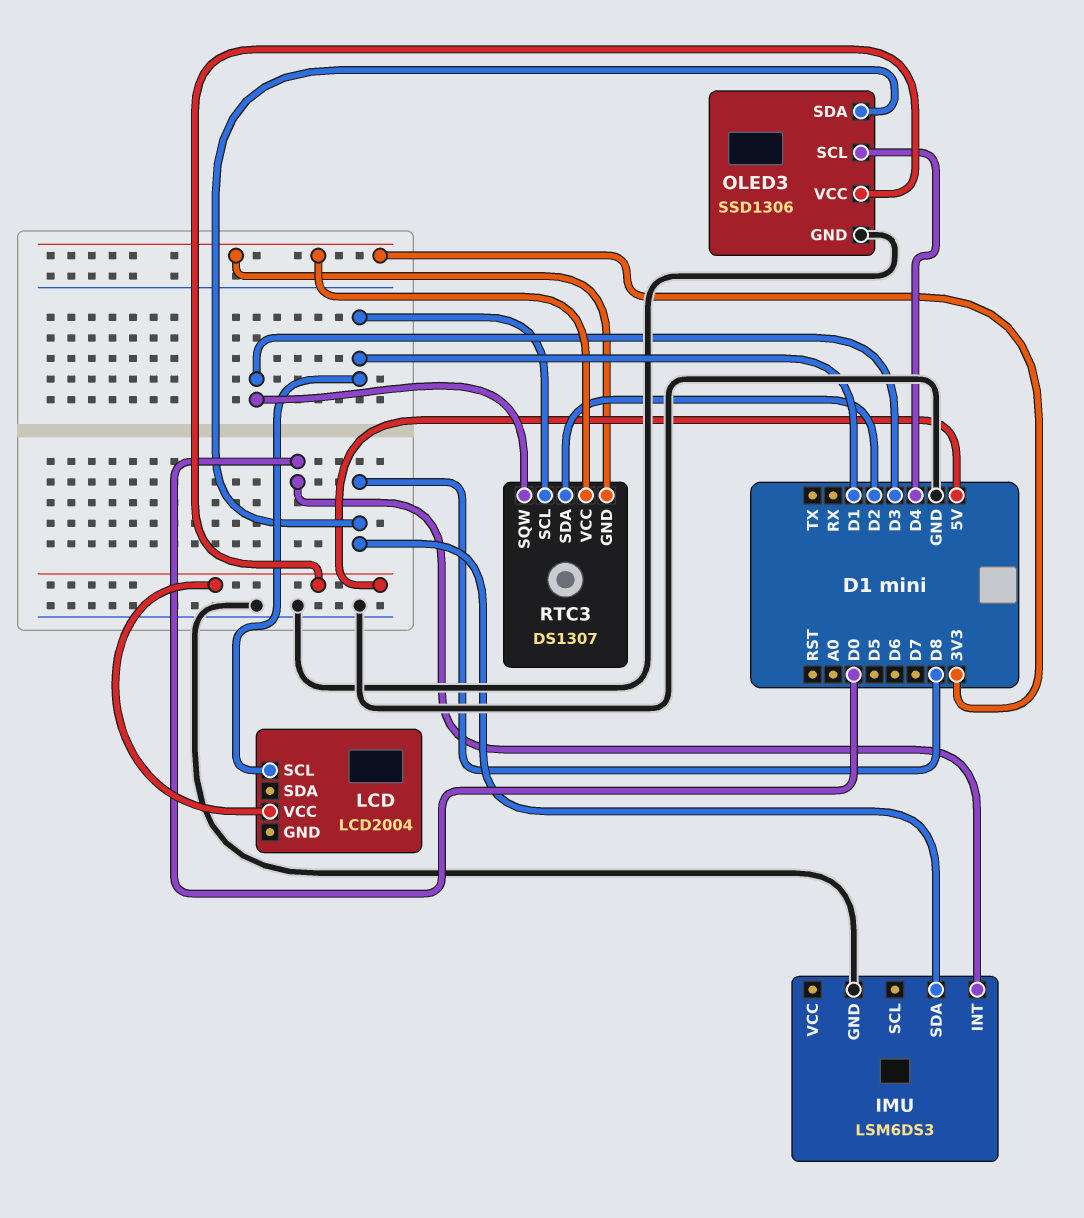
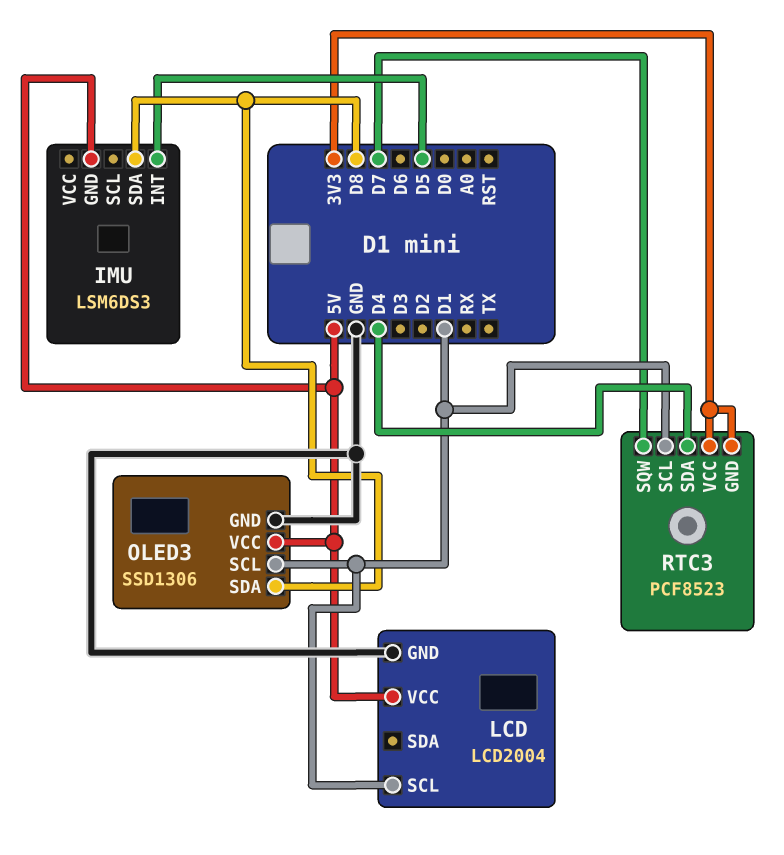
IMU pin GND: GND -> 5V
IMU pin INT: D0 -> D5
LCD pin GND: none -> GND
OLED3 pin SCL: D4 -> D1
RTC3: DS1307 -> PCF8523
RTC3 pin SDA: D2 -> D4
RTC3 pin SQW: D3 -> D7

